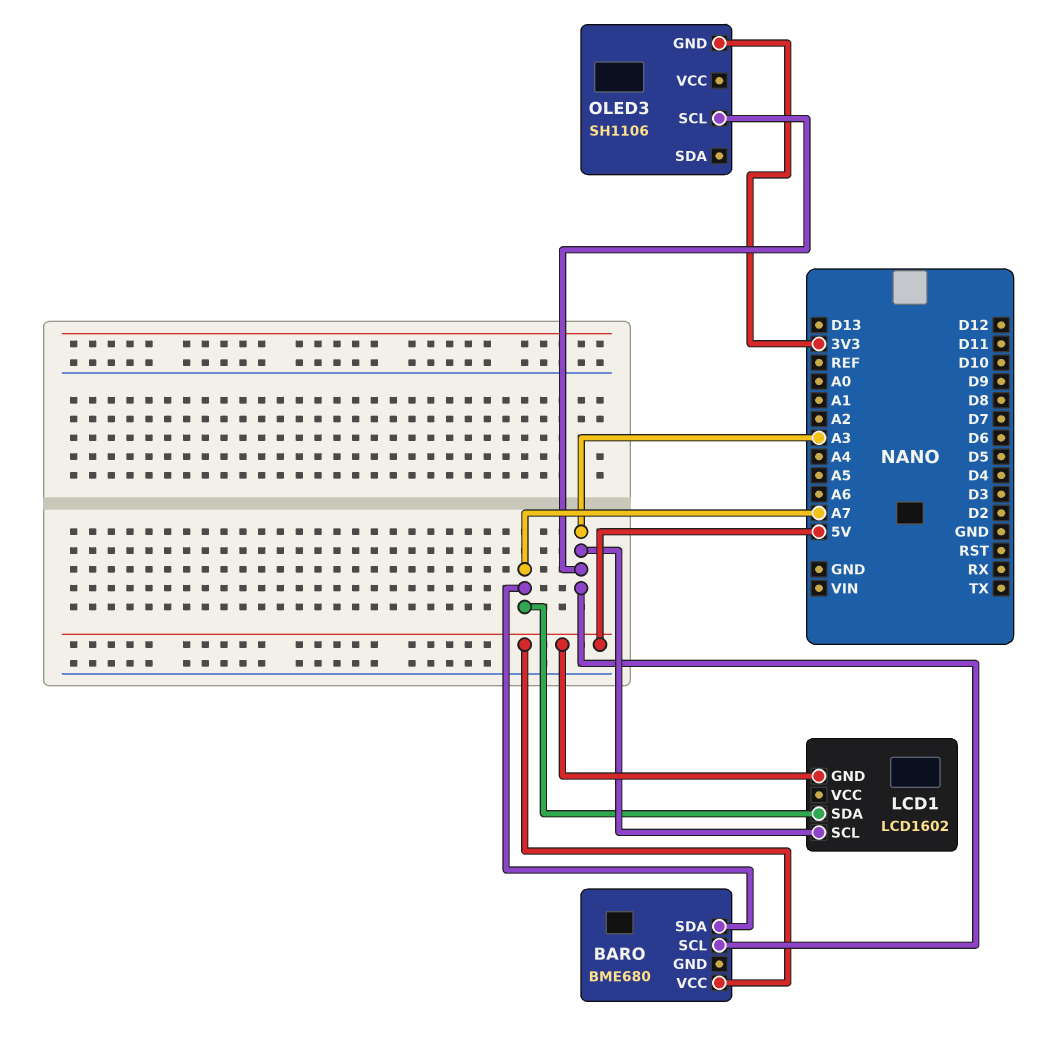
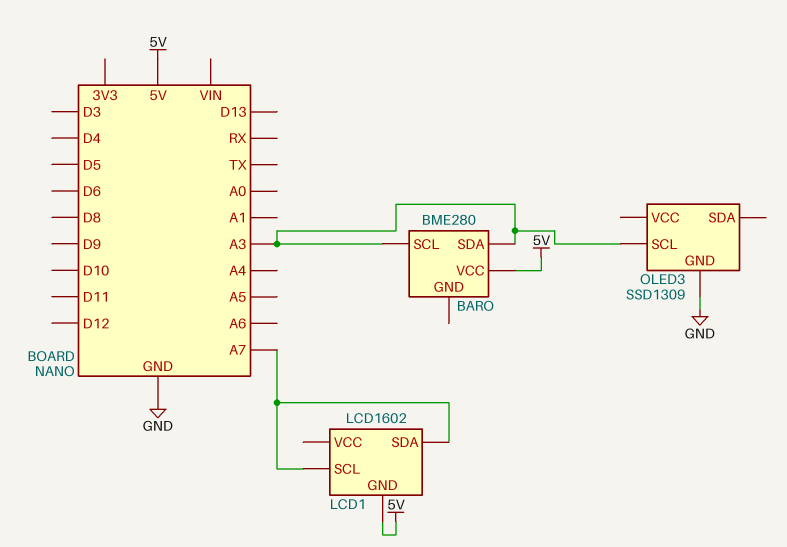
BARO: BME680 -> BME280
BARO pin SDA: A7 -> A3
LCD1 pin SCL: A3 -> A7
OLED3: SH1106 -> SSD1309
OLED3 pin GND: 3V3 -> GND

